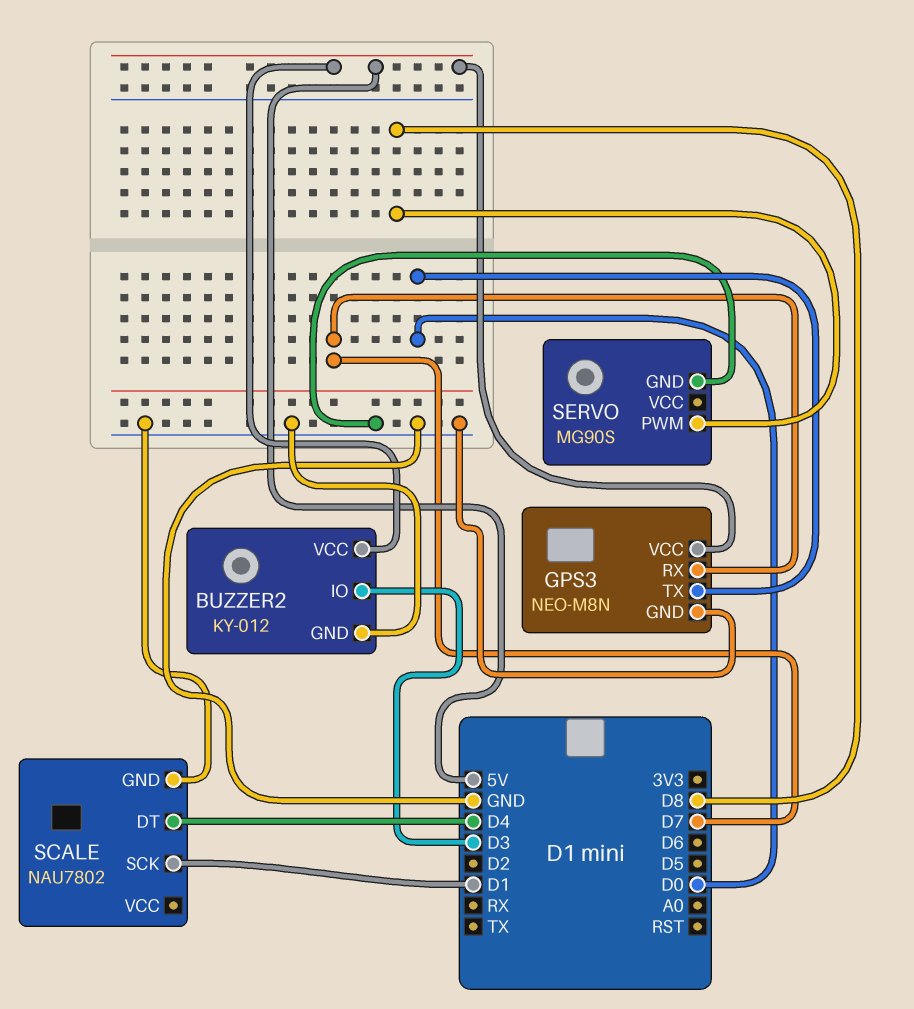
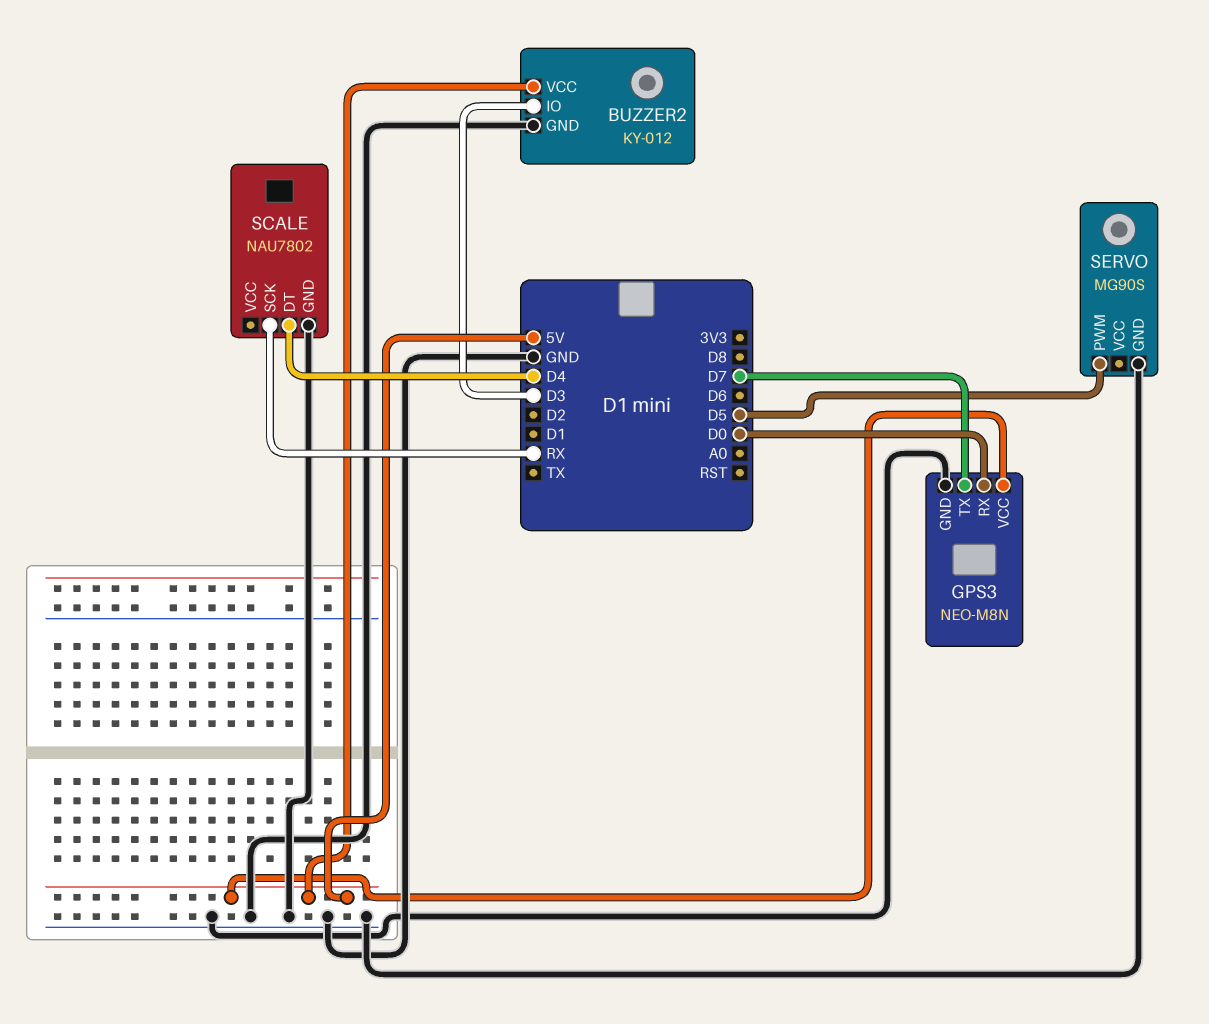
GPS3 pin RX: D7 -> D0
GPS3 pin TX: D0 -> D7
SCALE pin SCK: D1 -> RX
SERVO pin PWM: D8 -> D5

